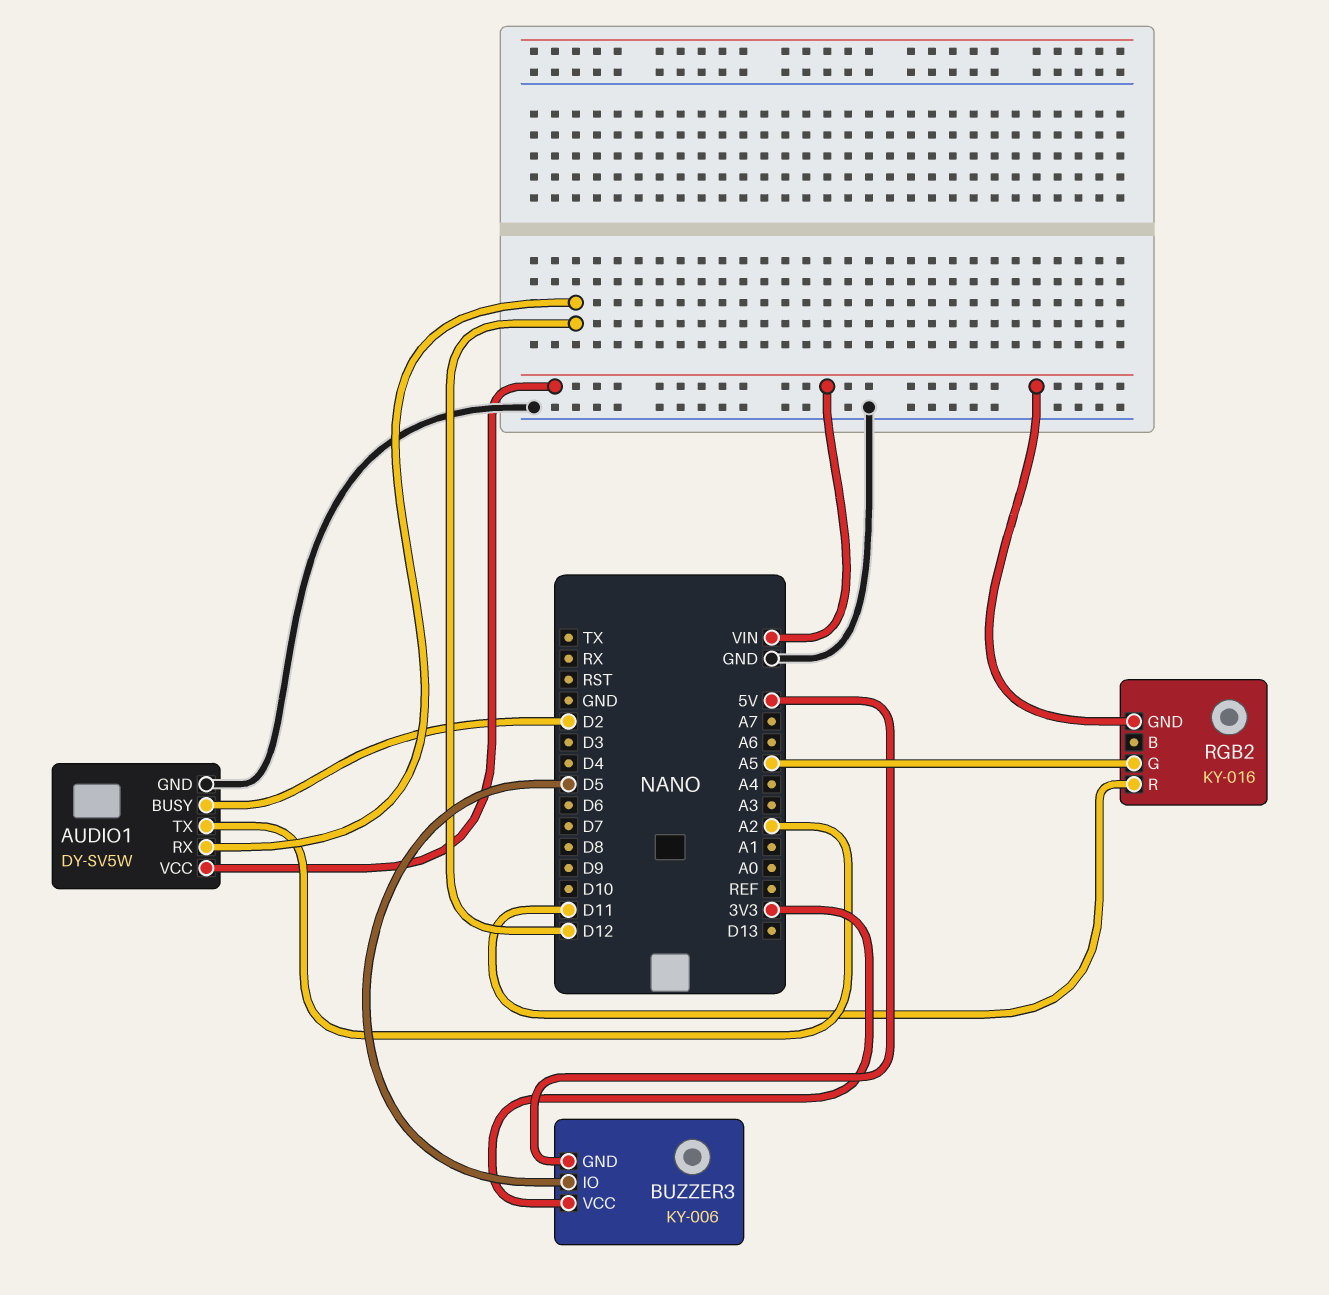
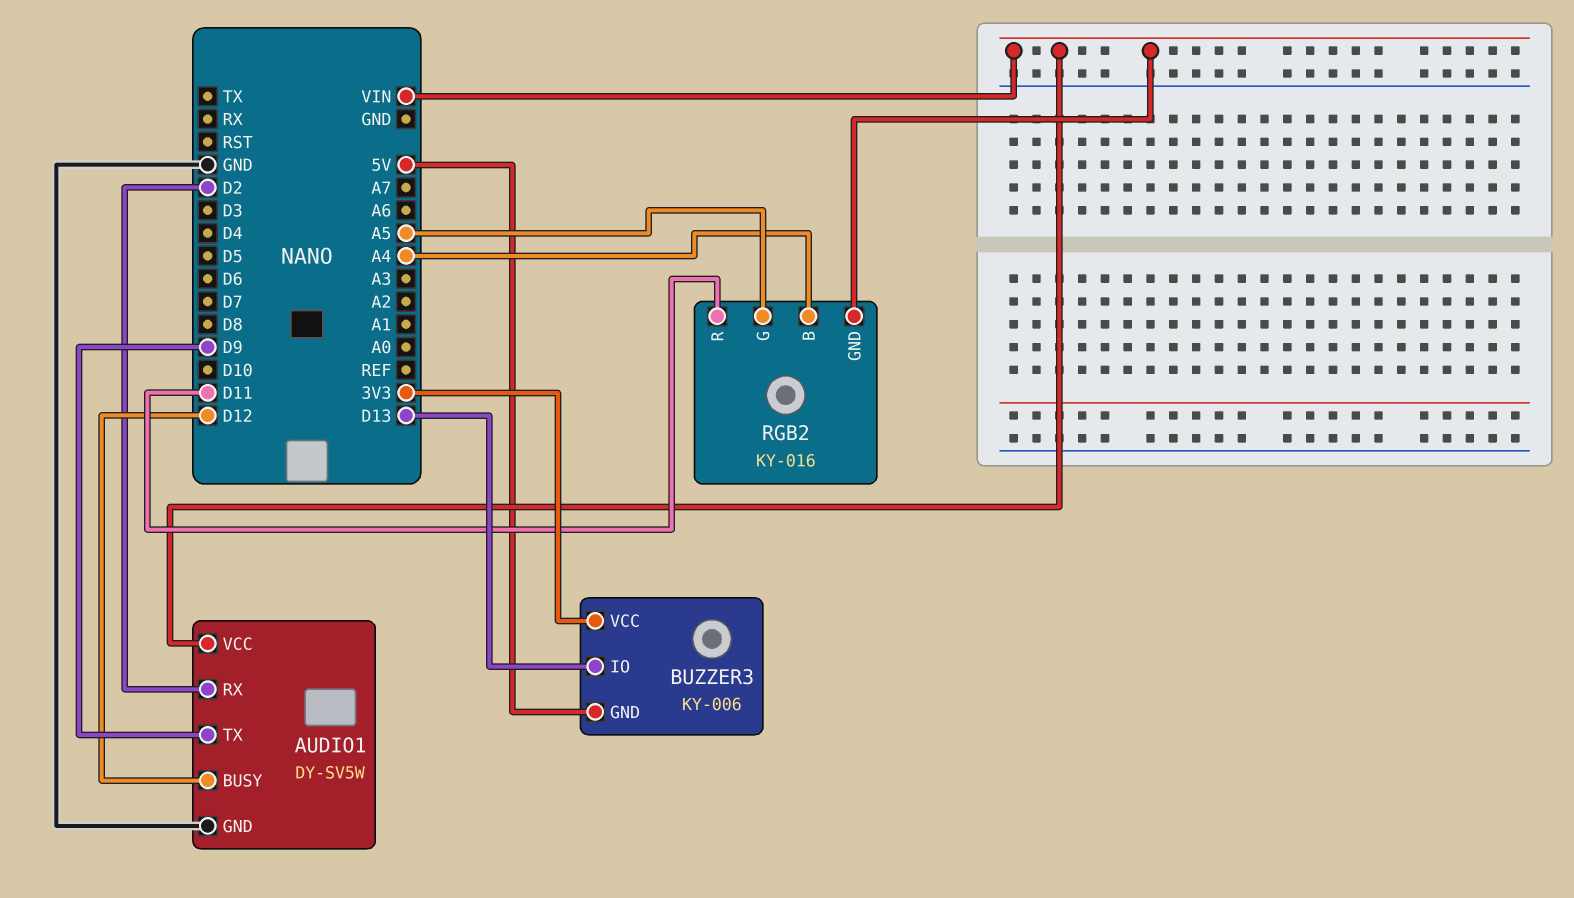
AUDIO1 pin BUSY: D2 -> D12
AUDIO1 pin RX: D12 -> D2
AUDIO1 pin TX: A2 -> D9
BUZZER3 pin IO: D5 -> D13
RGB2 pin B: none -> A4

